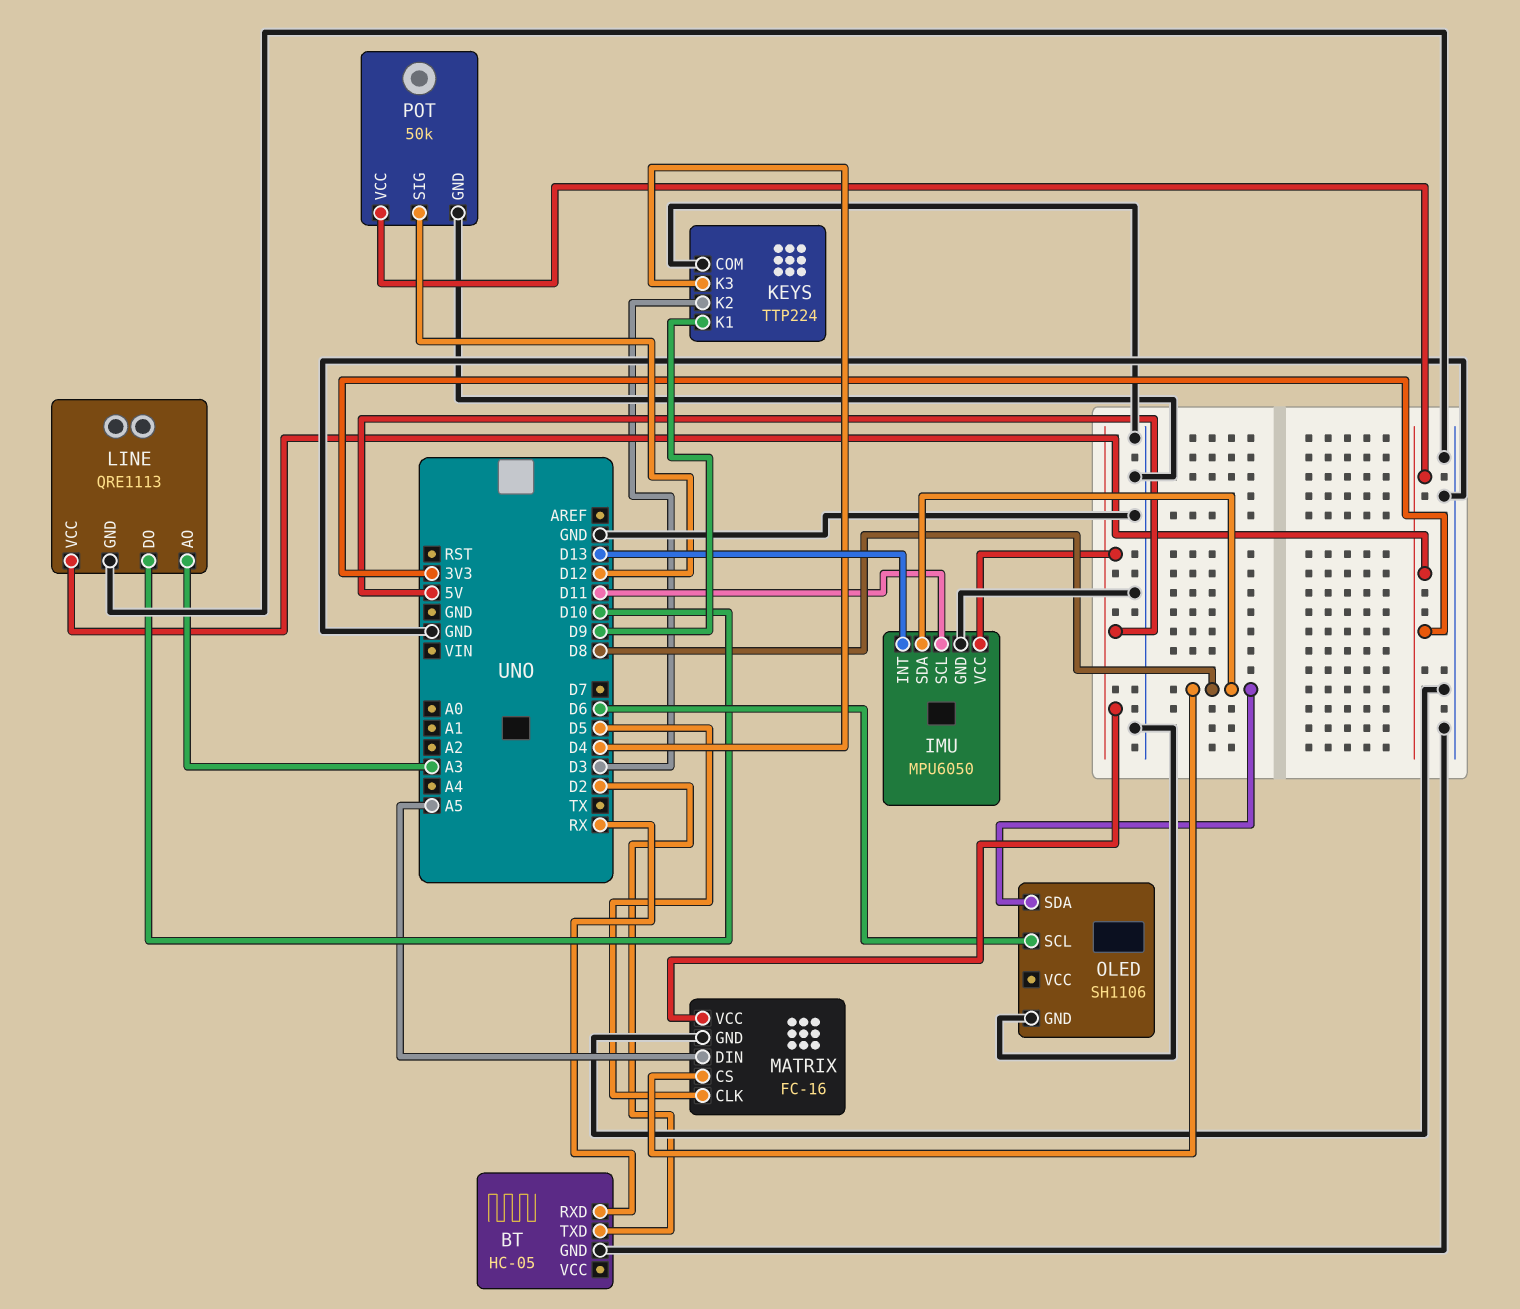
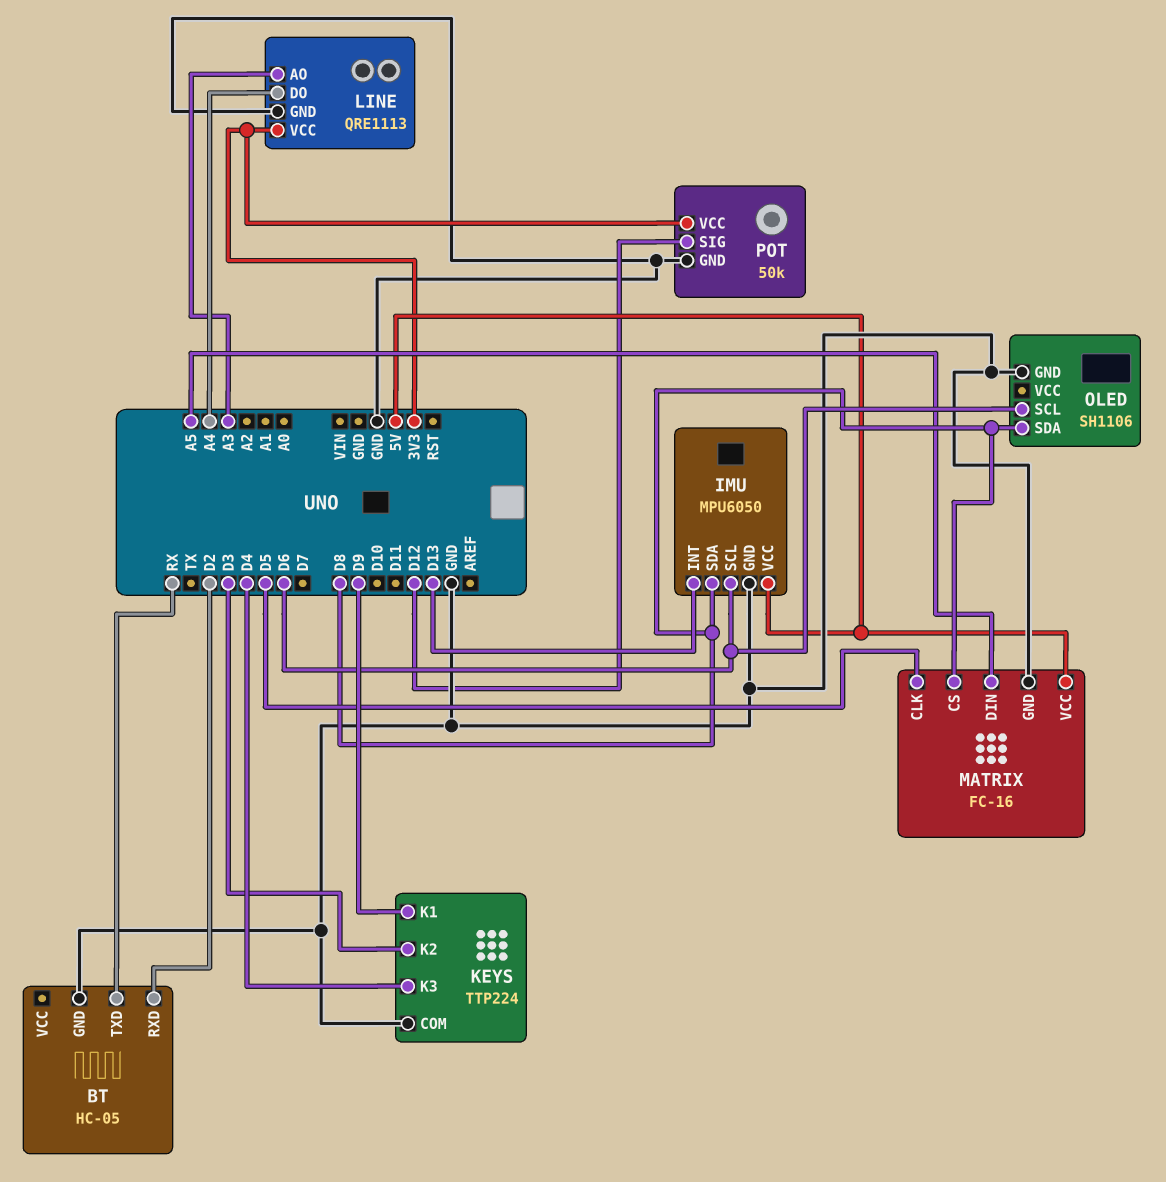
BT pin RXD: RX -> D2
BT pin TXD: D2 -> RX
IMU pin SCL: D11 -> D6
LINE pin DO: D10 -> A4

